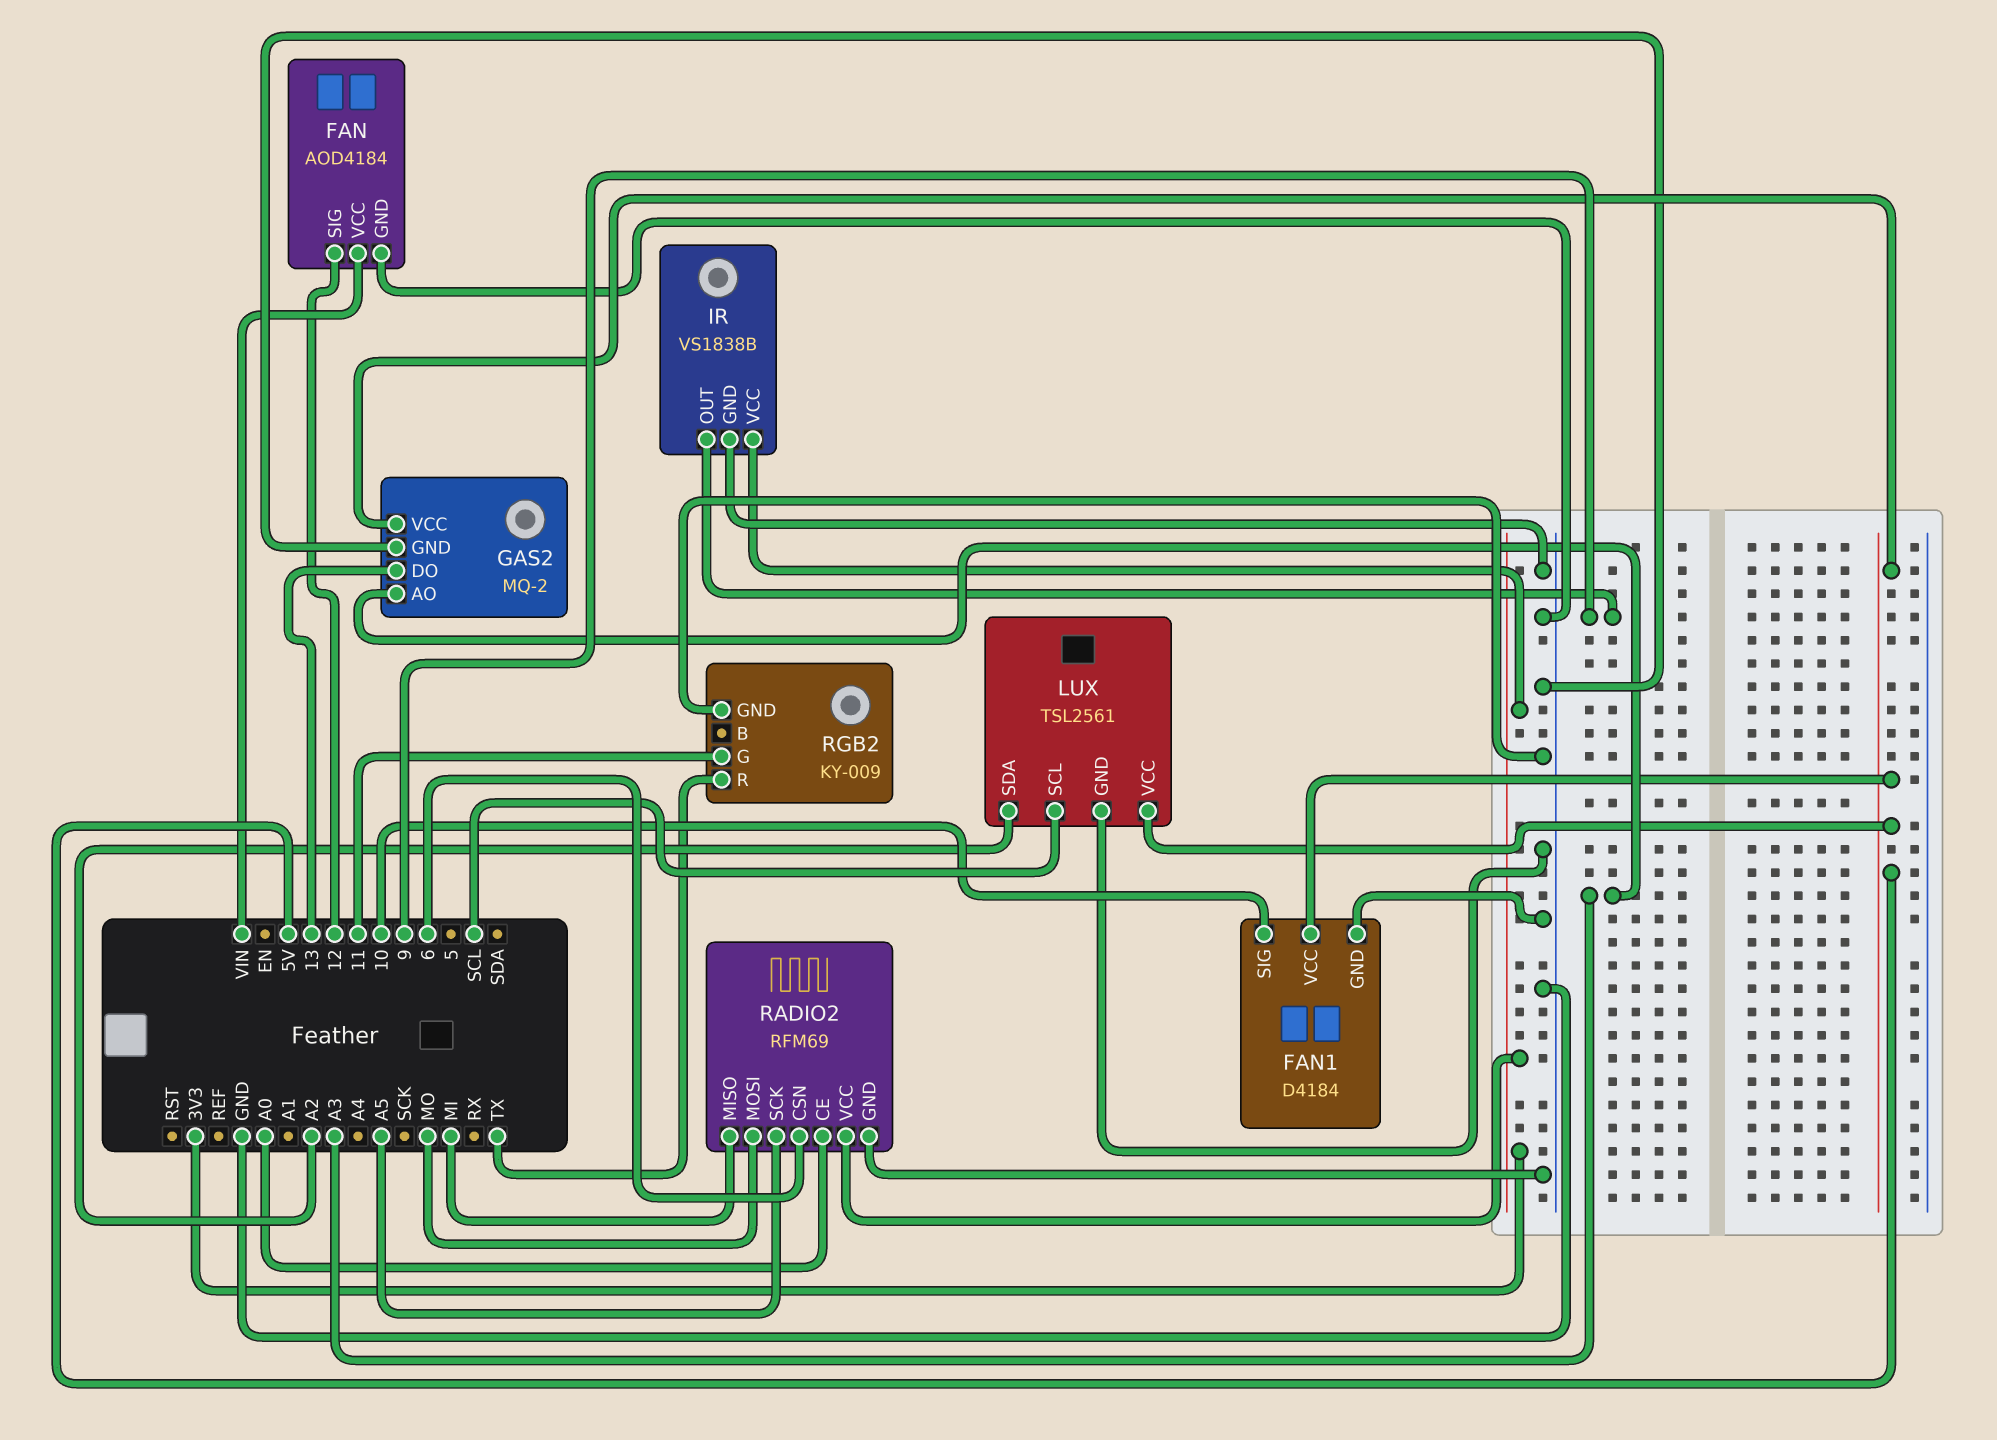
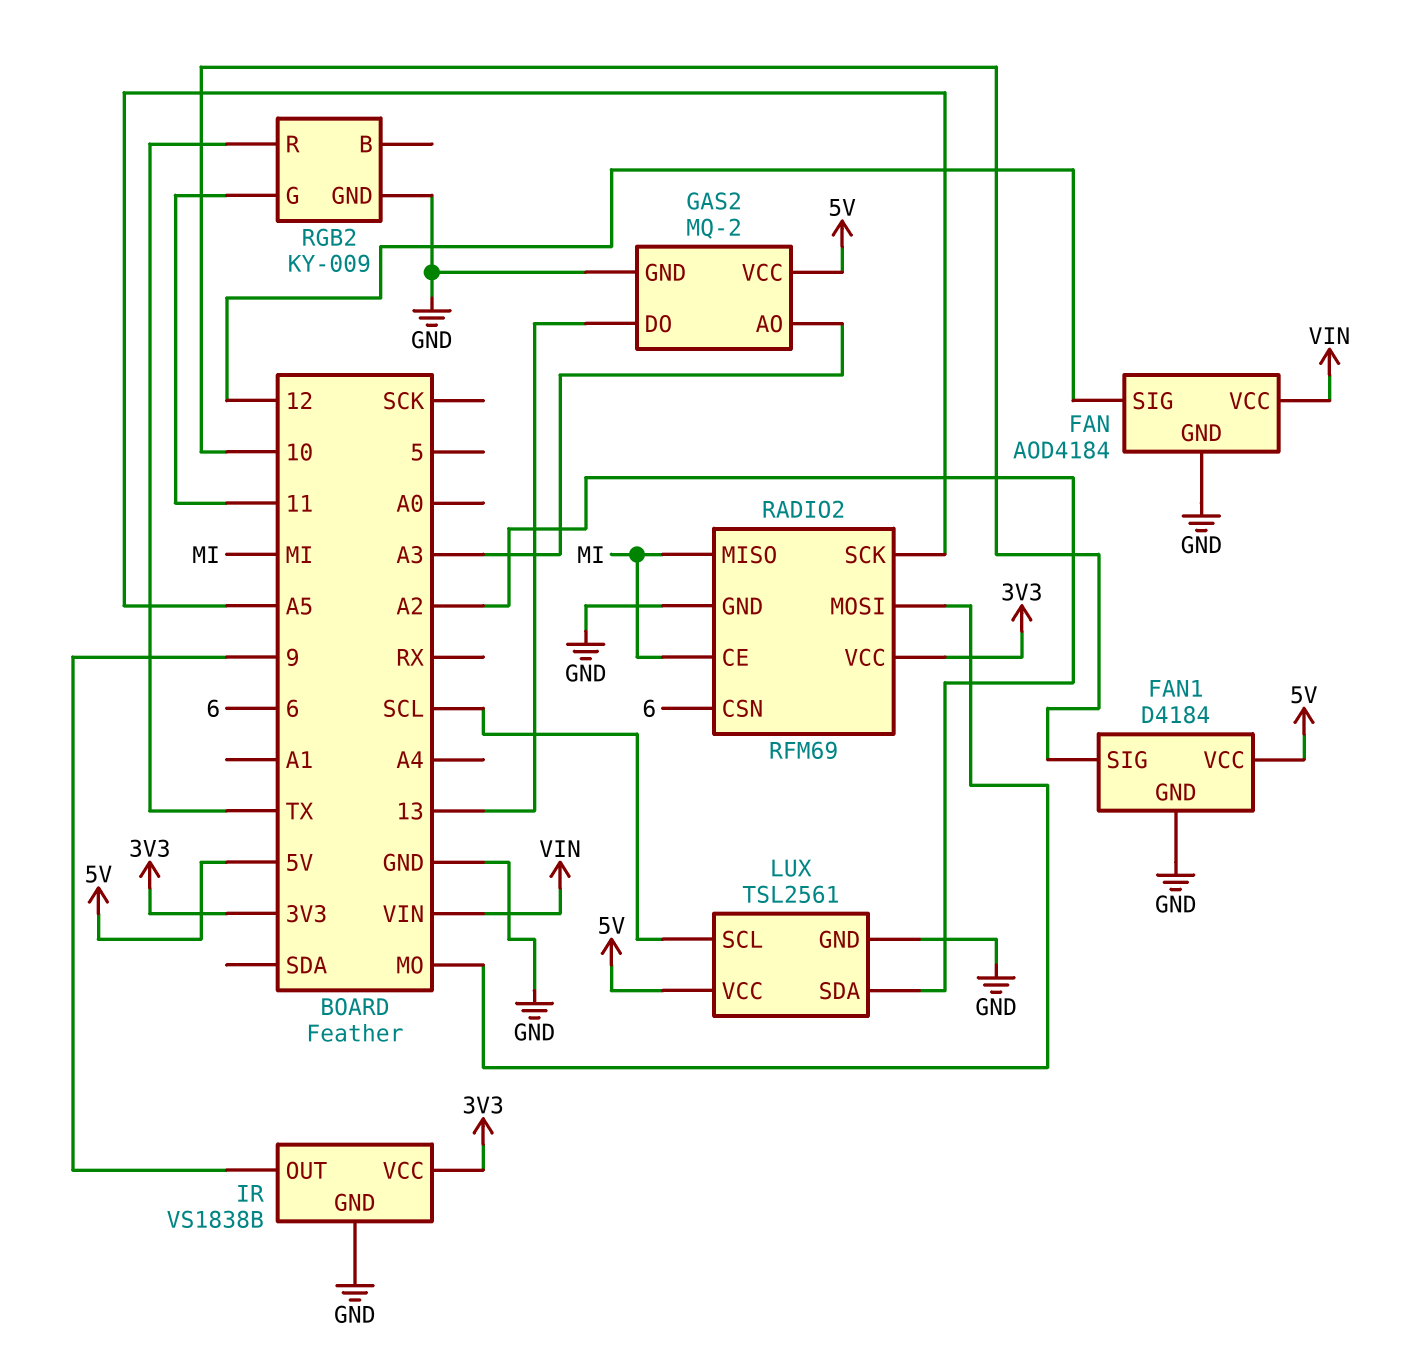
RADIO2 pin CE: A0 -> MI

